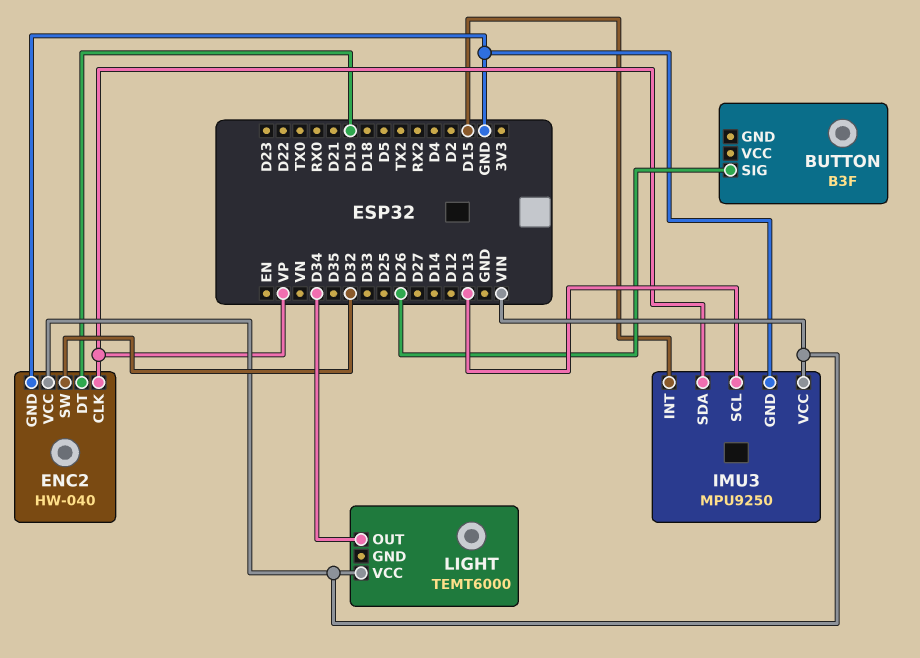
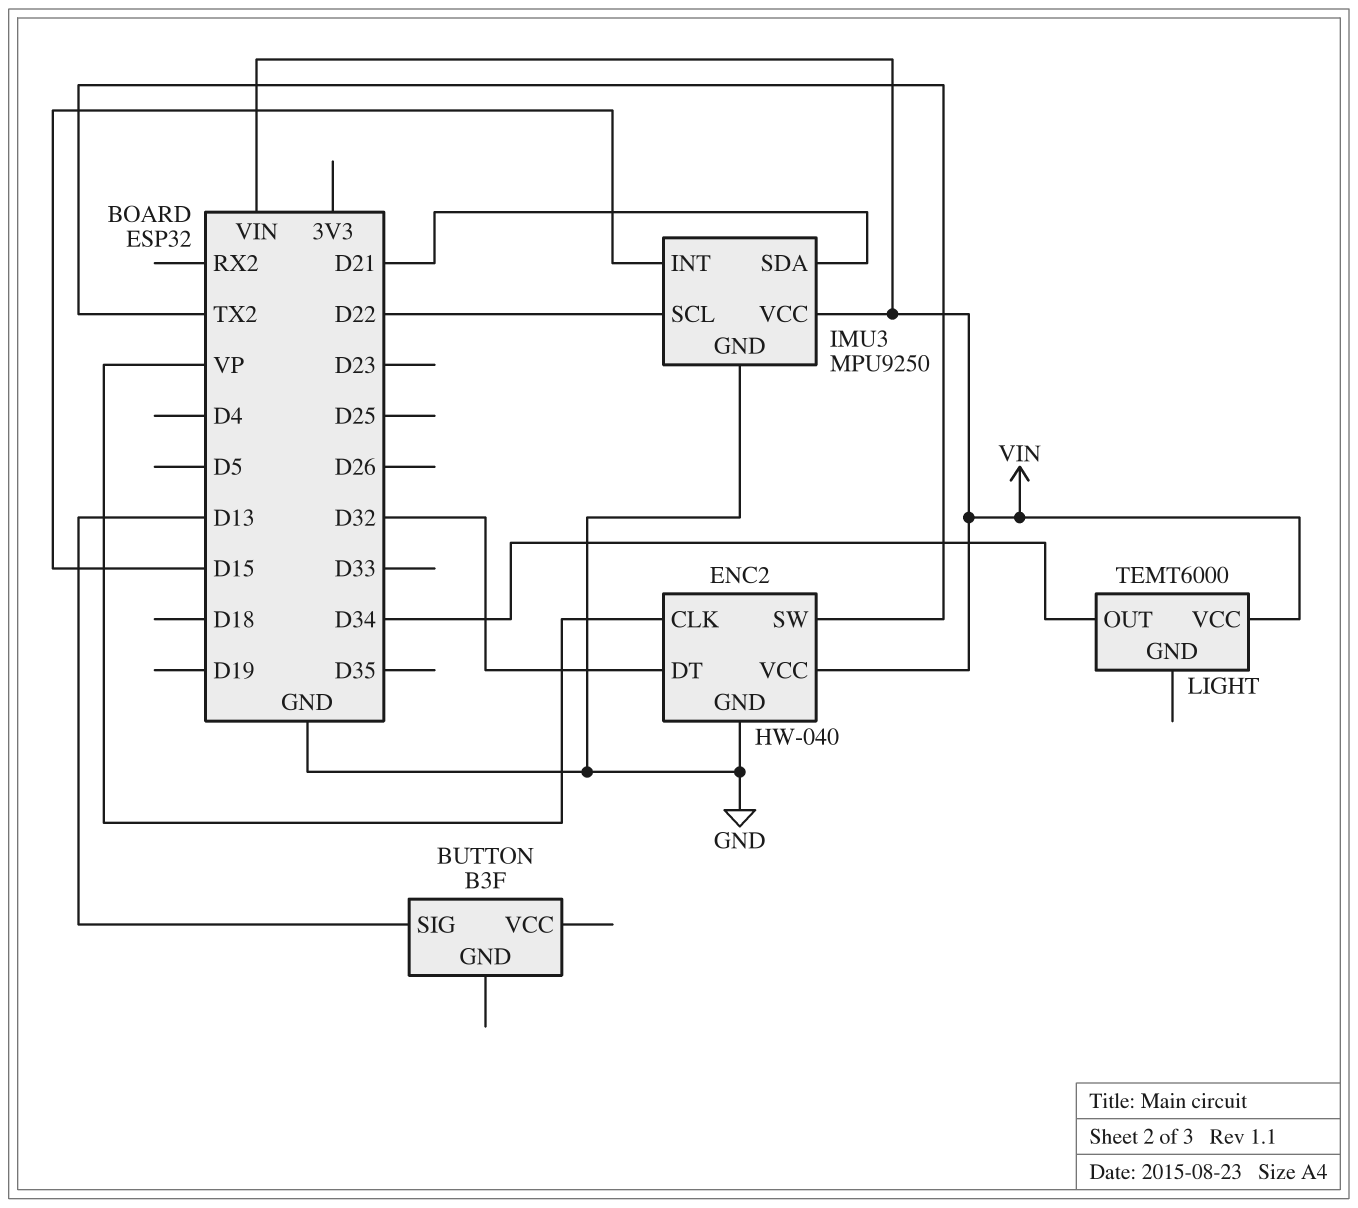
BUTTON pin SIG: D26 -> D13
ENC2 pin DT: D19 -> D32
ENC2 pin SW: D32 -> TX2
IMU3 pin SCL: D13 -> D22
IMU3 pin SDA: VP -> D21

